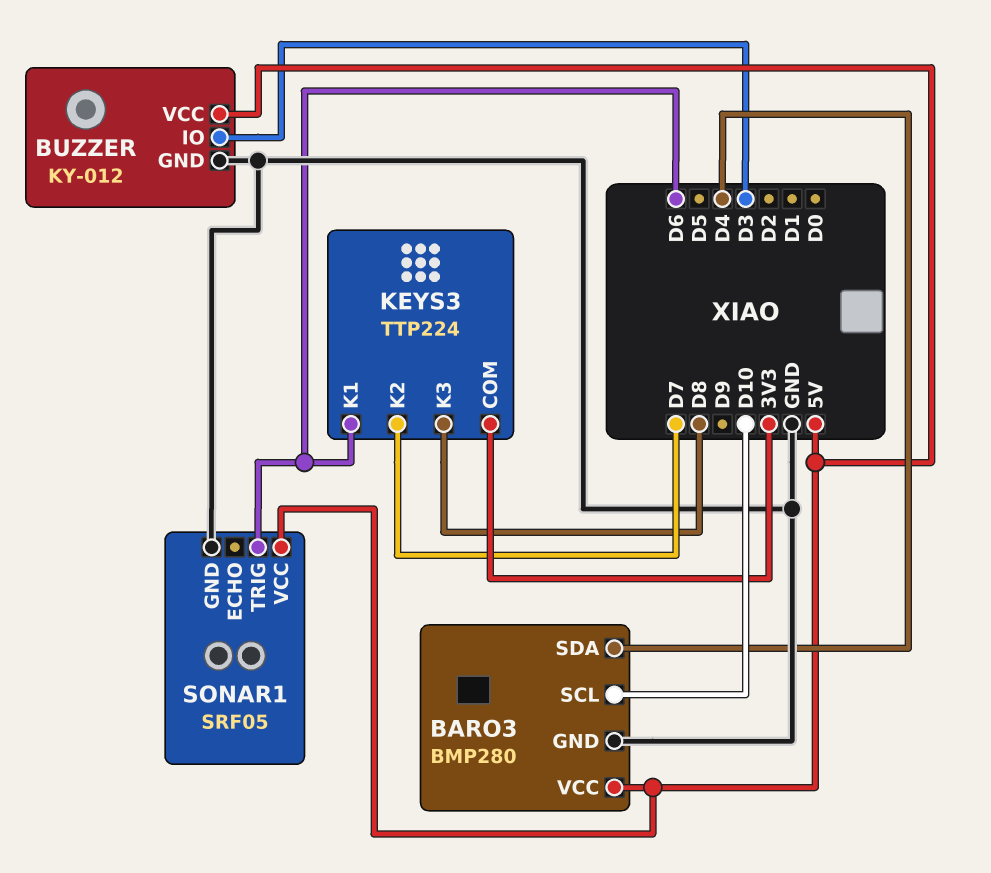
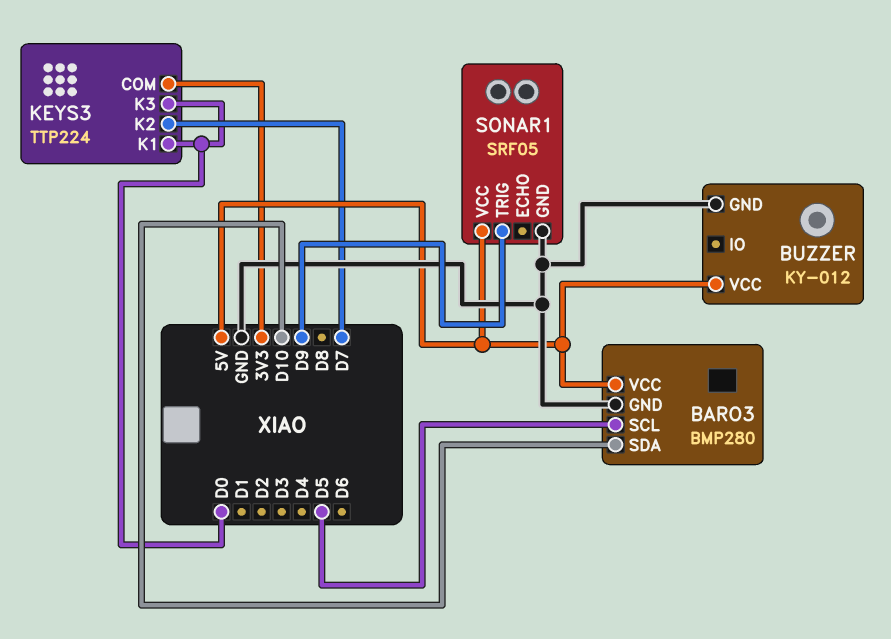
BARO3 pin SCL: D10 -> D5
BARO3 pin SDA: D4 -> D10
BUZZER pin IO: D3 -> none
KEYS3 pin K1: D6 -> D0
KEYS3 pin K3: D8 -> D0
SONAR1 pin TRIG: D6 -> D9

